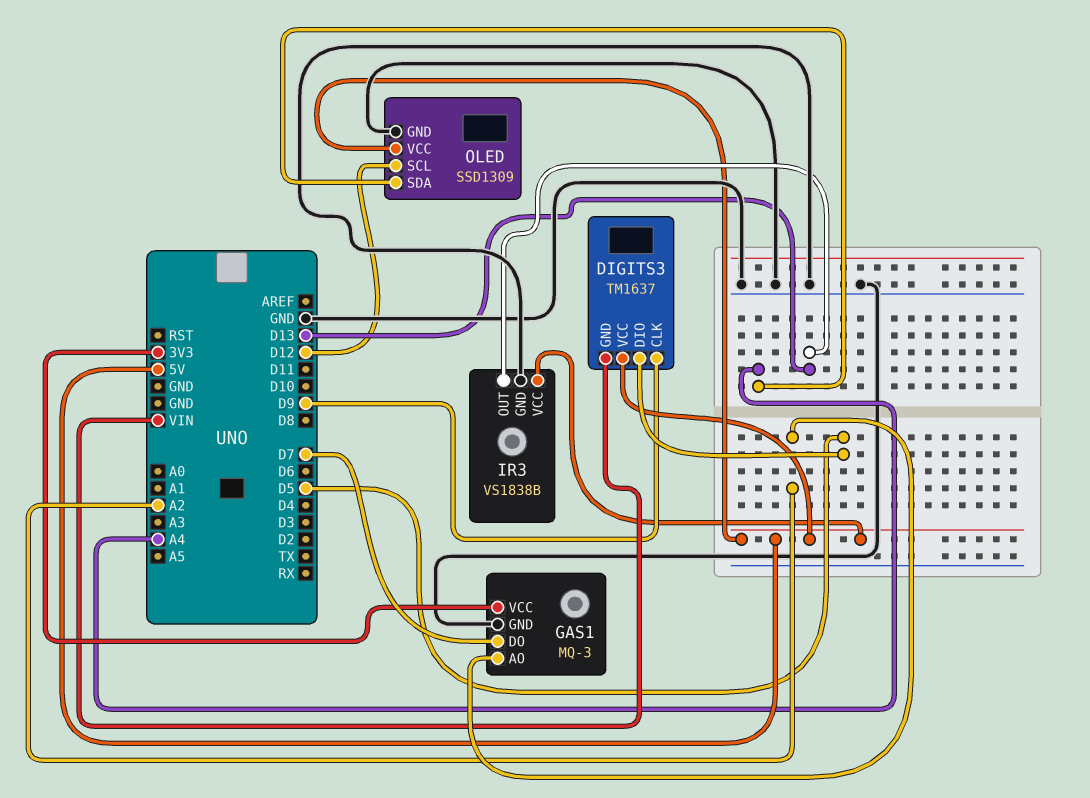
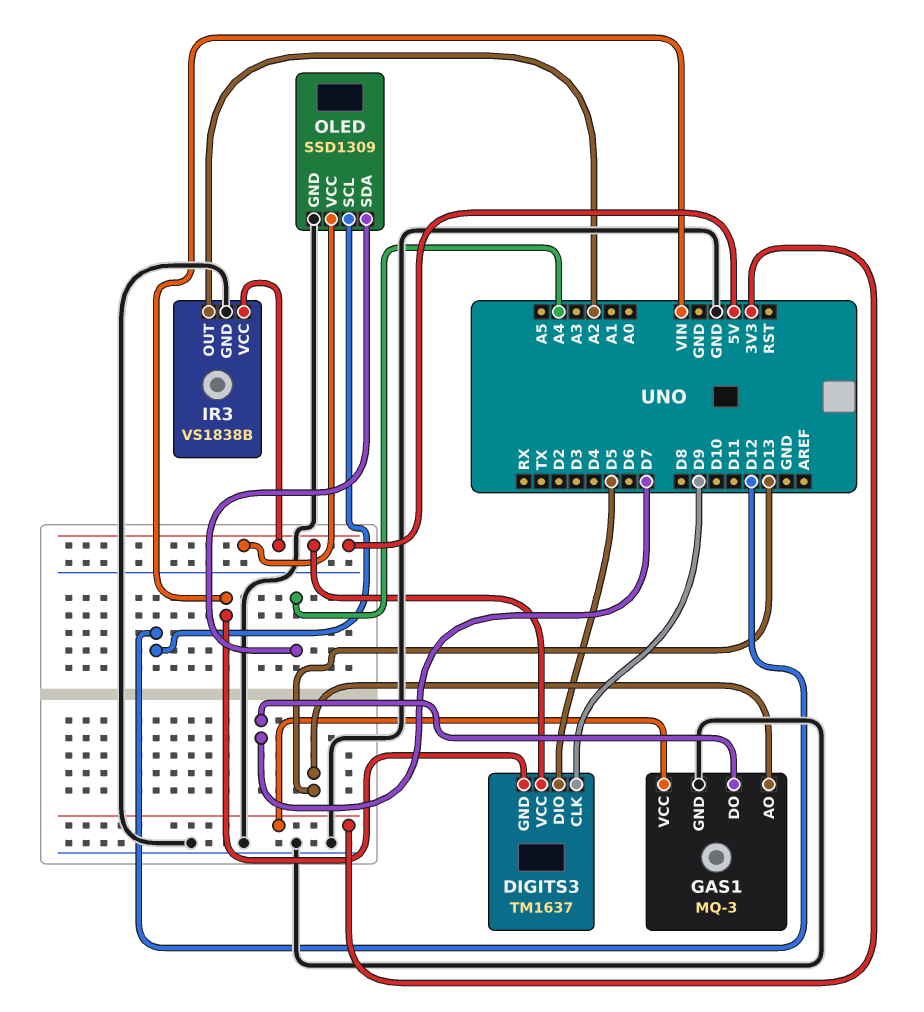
GAS1 pin AO: A2 -> D13
IR3 pin OUT: D13 -> A2

